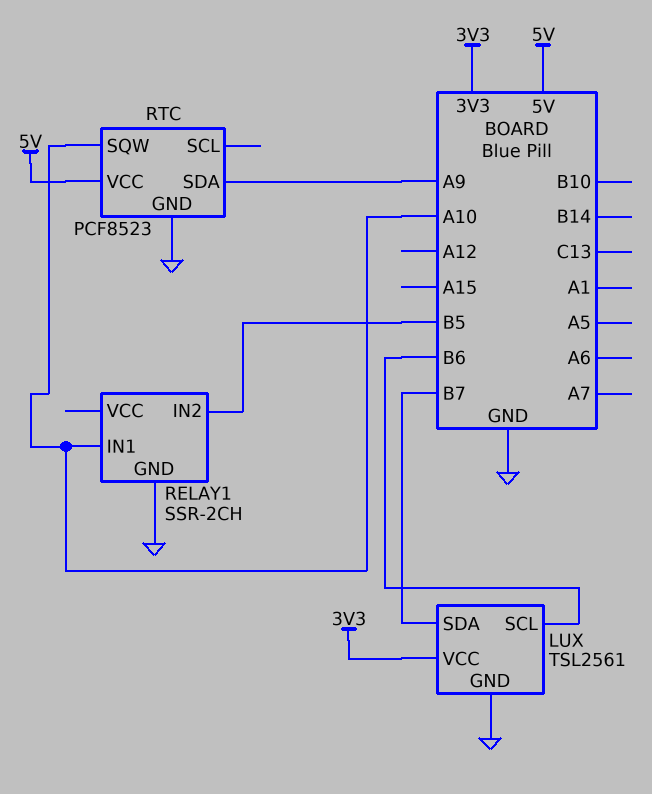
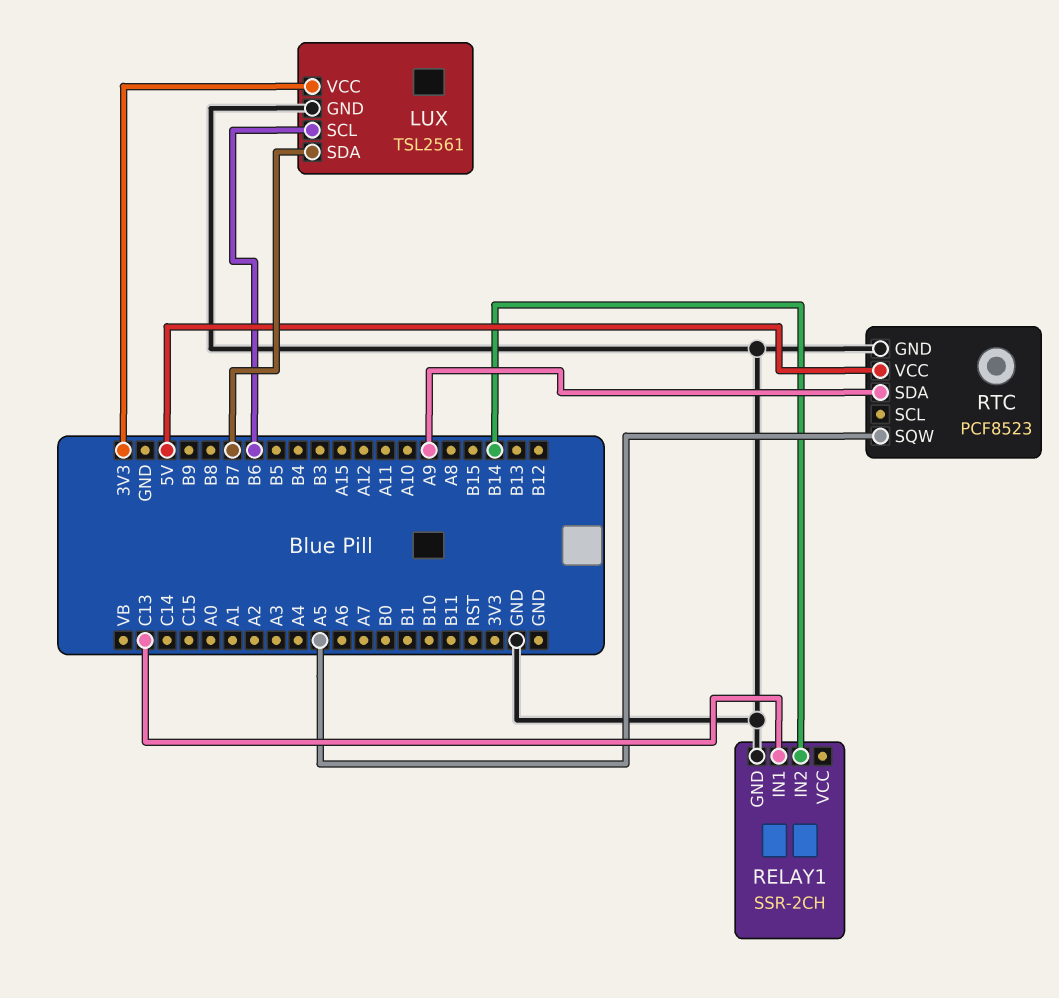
RELAY1 pin IN1: A10 -> C13
RELAY1 pin IN2: B5 -> B14
RTC pin SQW: A10 -> A5

